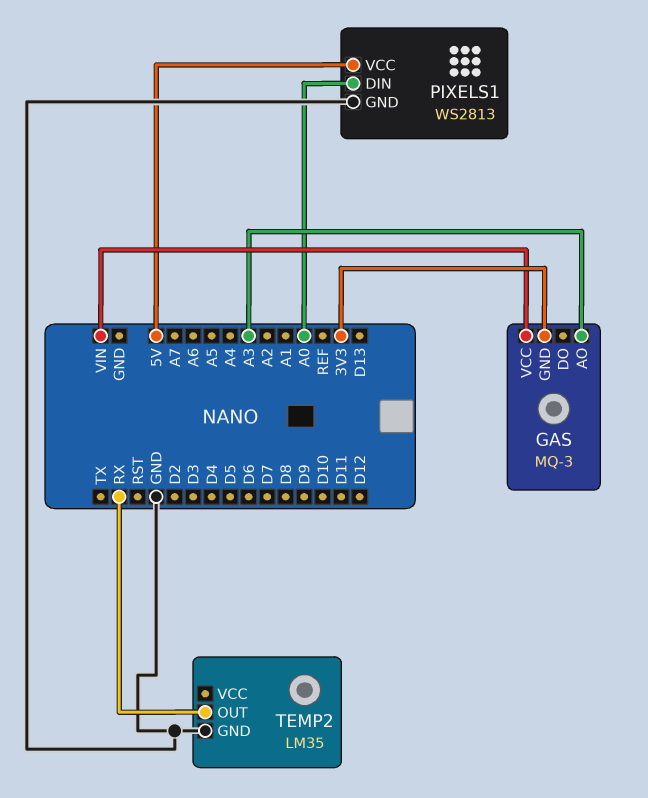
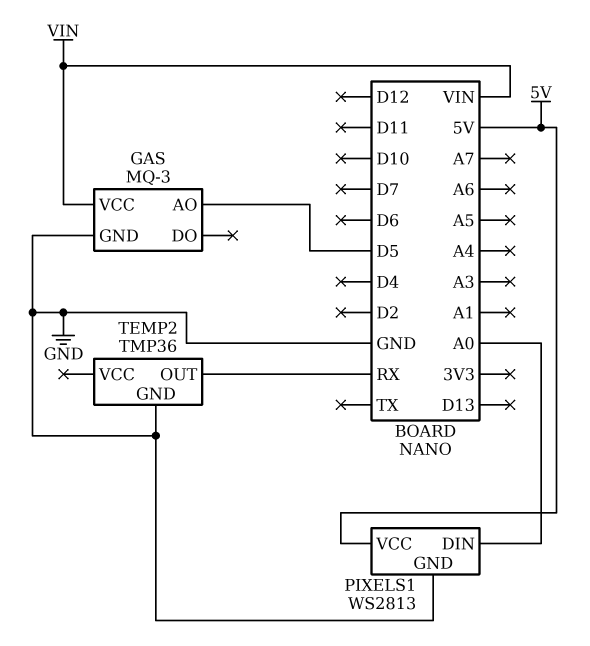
GAS pin AO: A3 -> D5
GAS pin GND: 3V3 -> GND
TEMP2: LM35 -> TMP36

